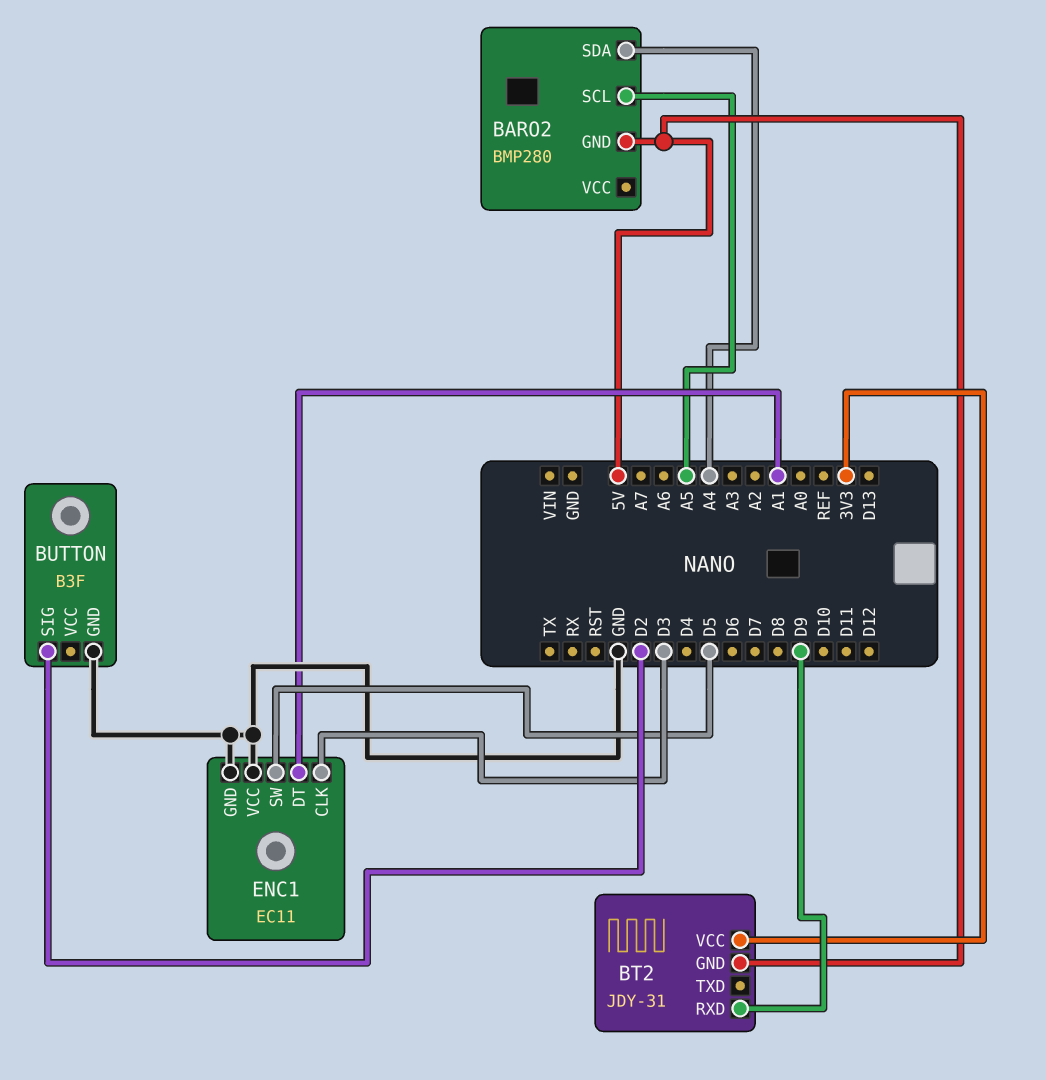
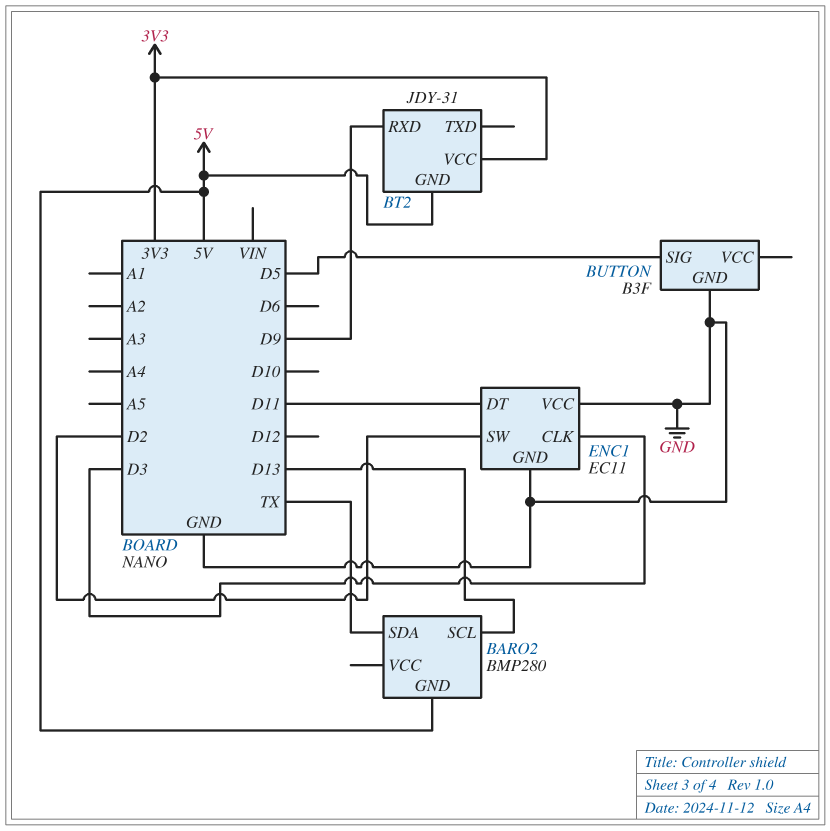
BARO2 pin SCL: A5 -> D13
BARO2 pin SDA: A4 -> TX
BUTTON pin SIG: D2 -> D5
ENC1 pin DT: A1 -> D11
ENC1 pin SW: D5 -> D2

